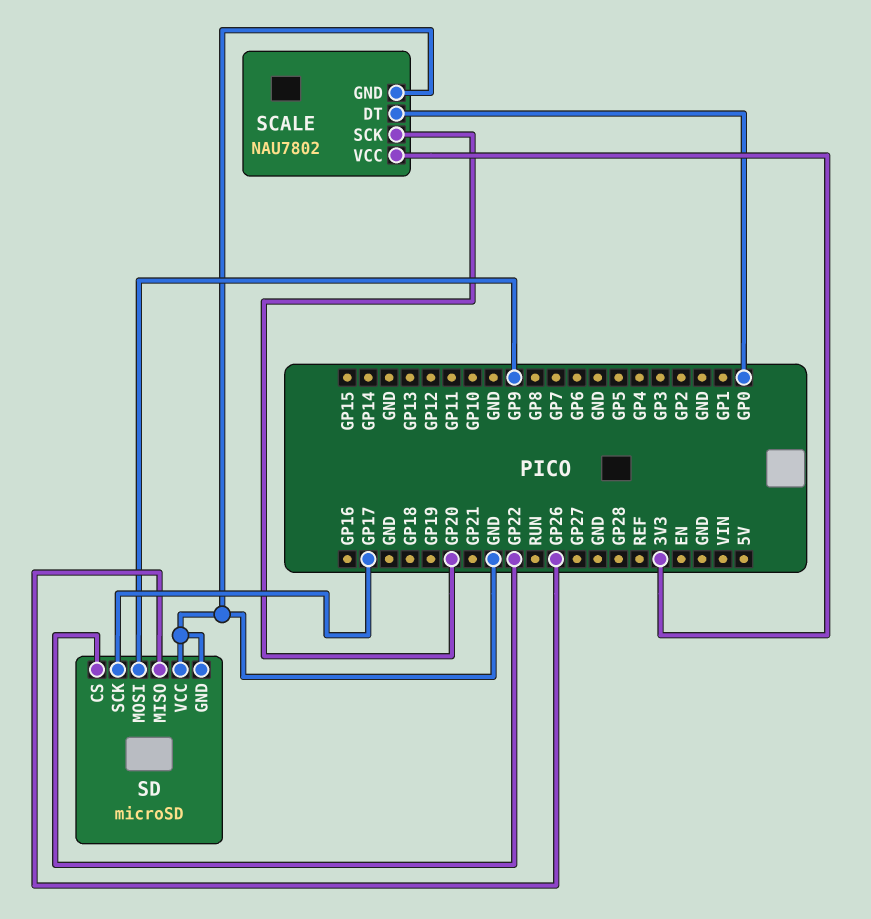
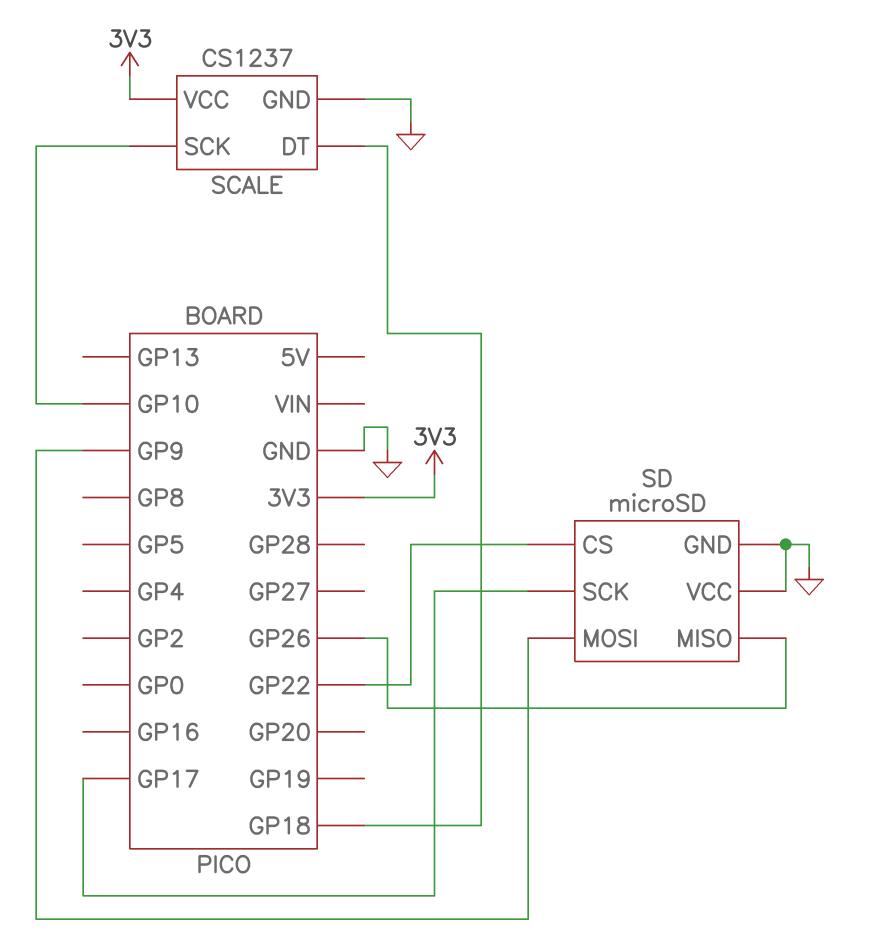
SCALE: NAU7802 -> CS1237
SCALE pin DT: GP0 -> GP18
SCALE pin SCK: GP20 -> GP10

